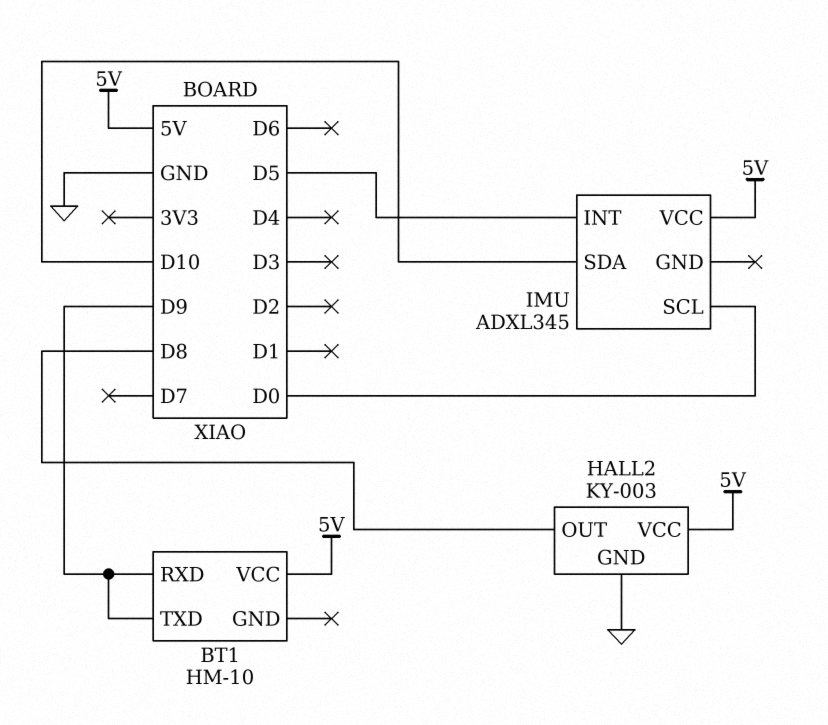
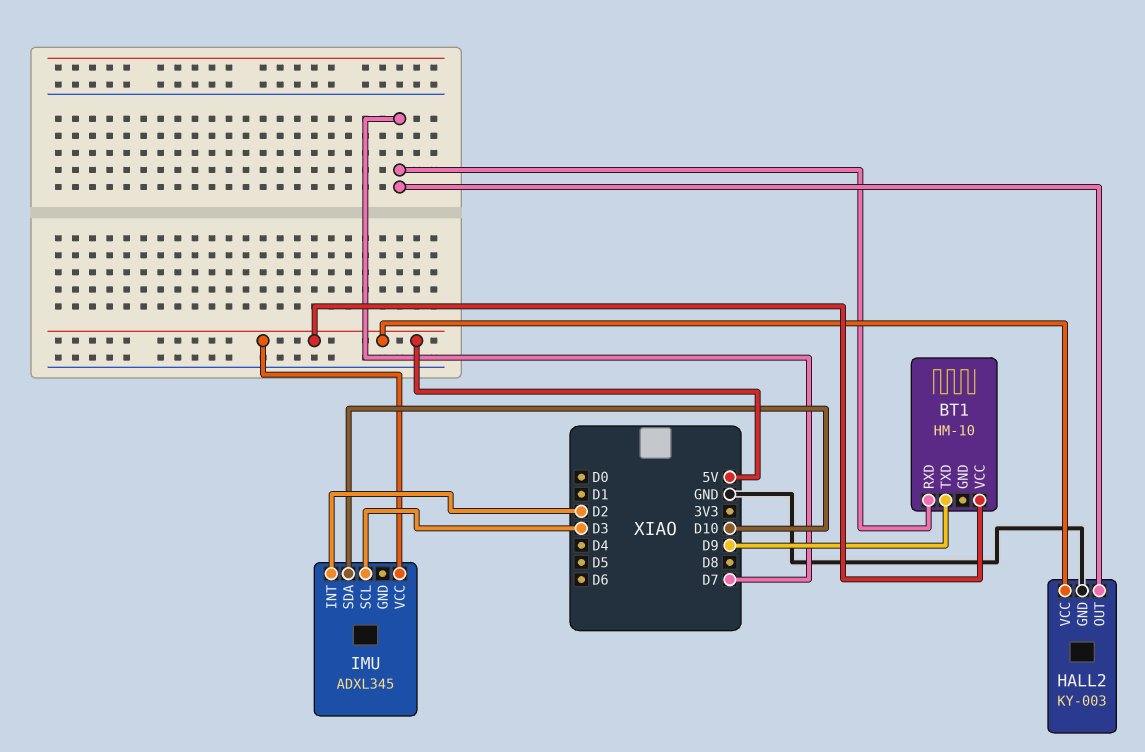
BT1 pin RXD: D9 -> D7
HALL2 pin OUT: D8 -> D7
IMU pin INT: D5 -> D2
IMU pin SCL: D0 -> D3

